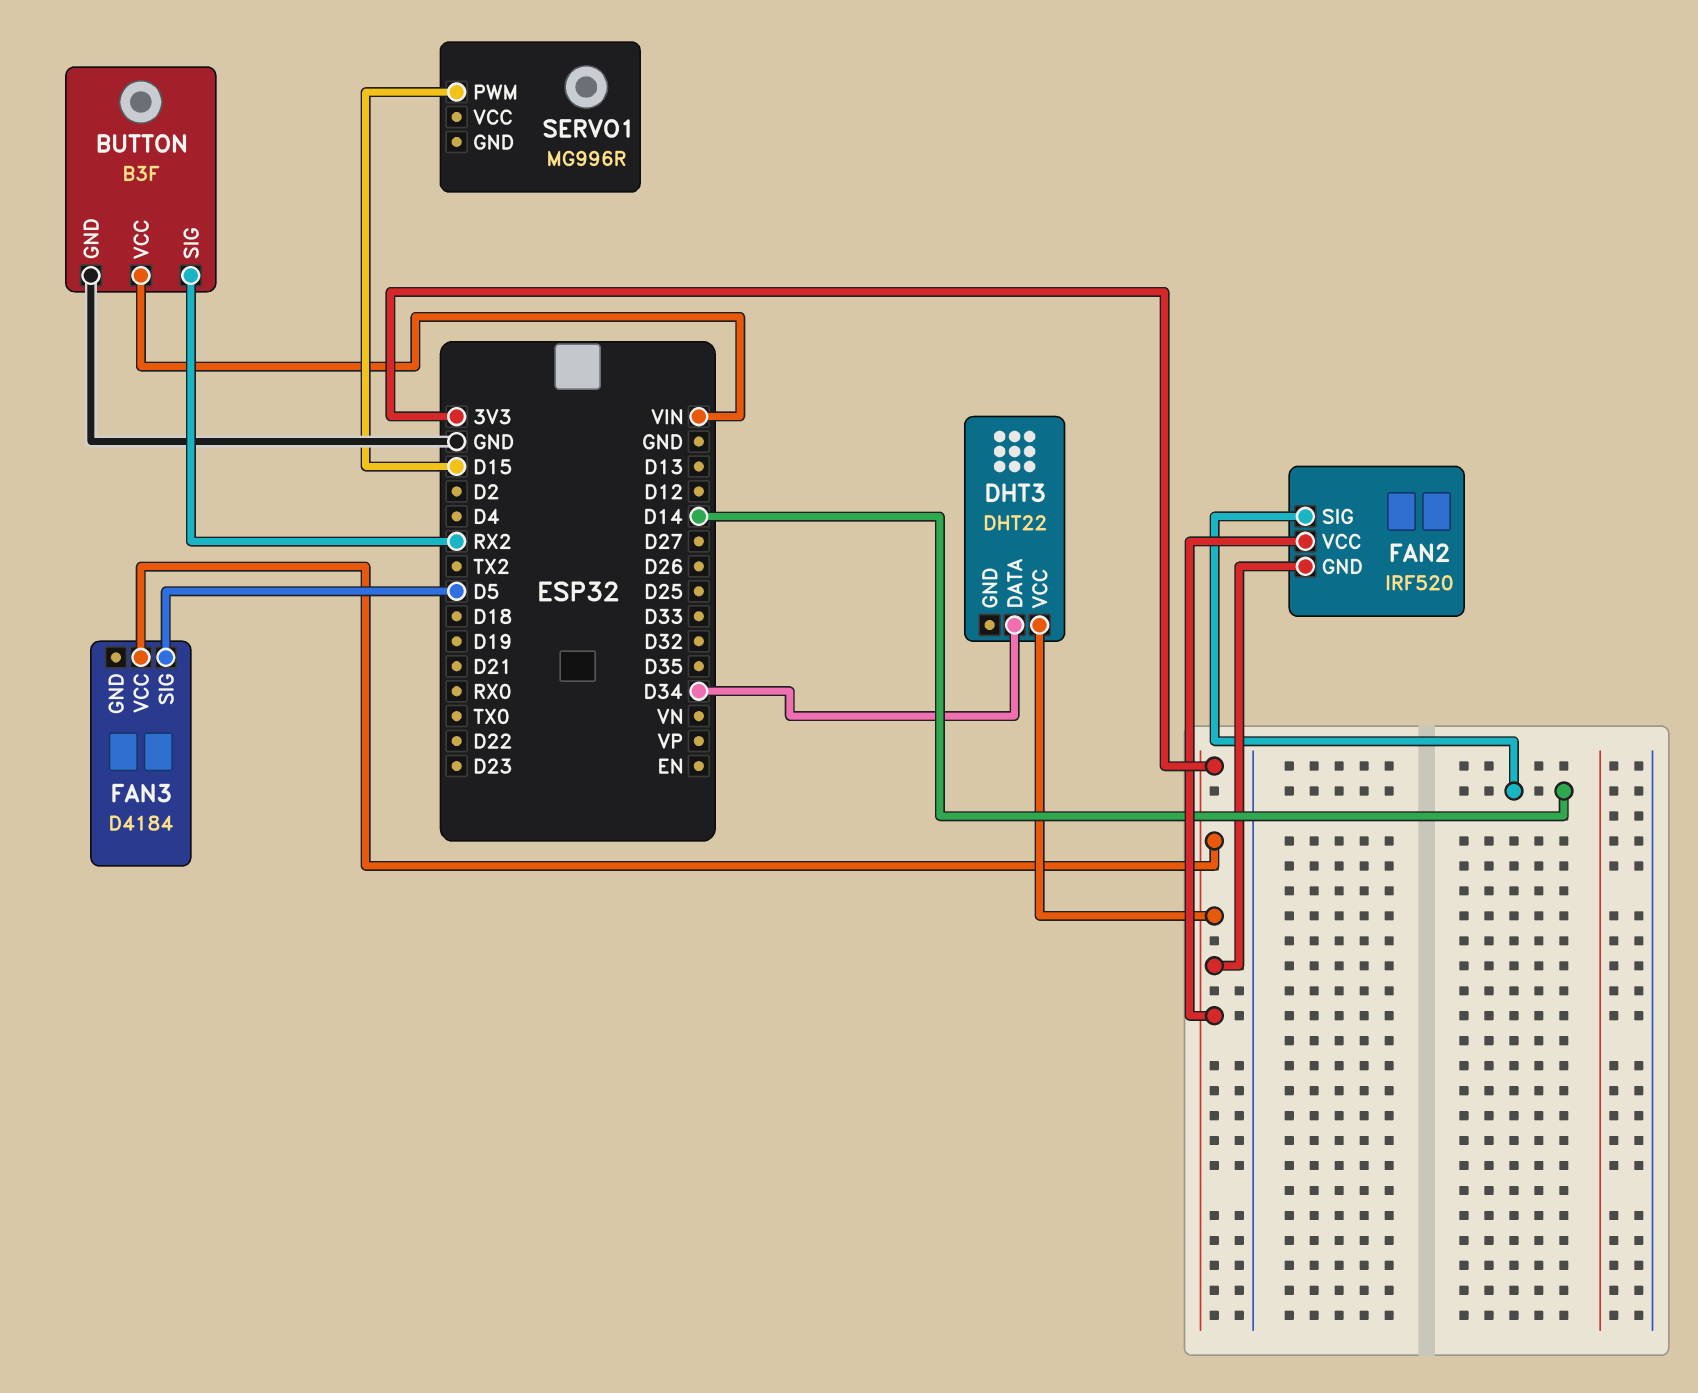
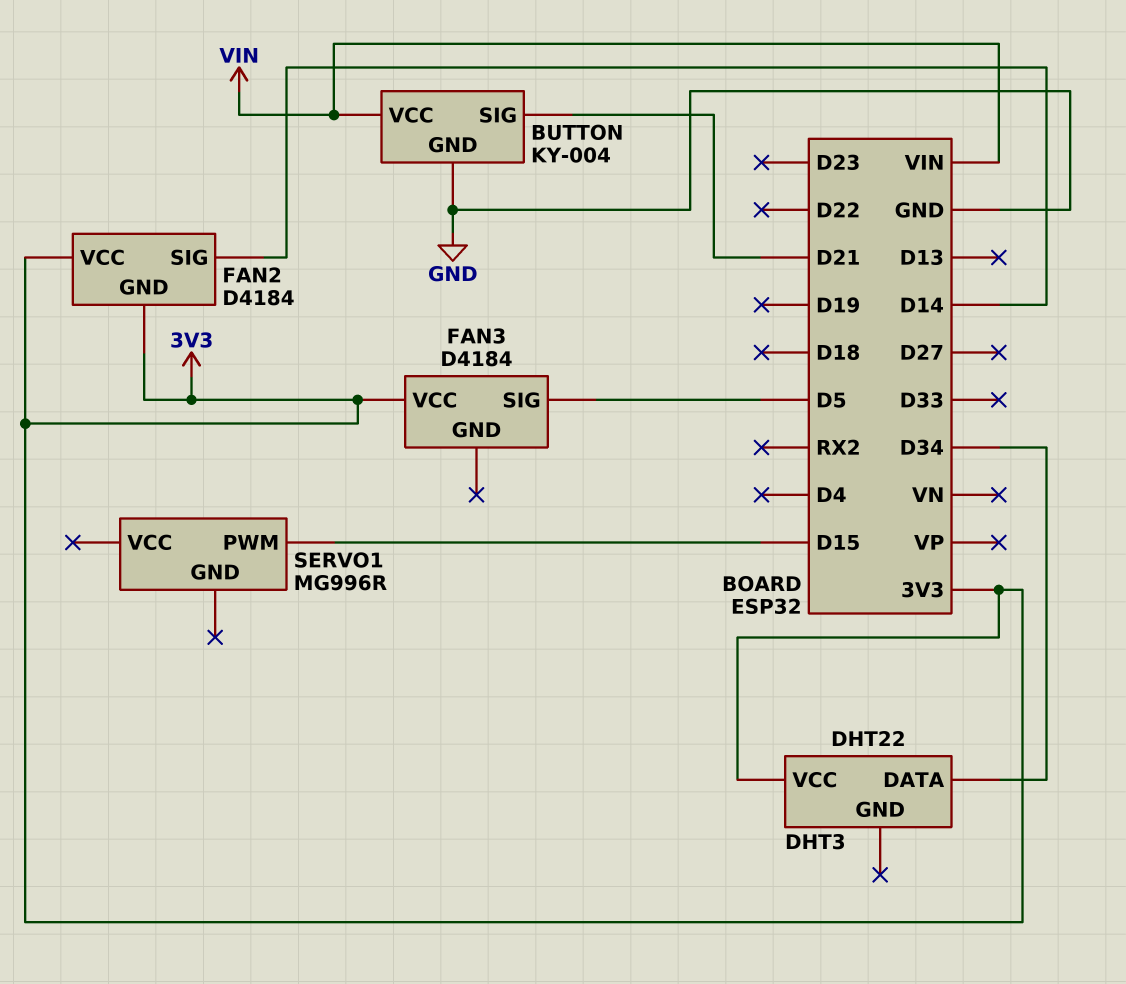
BUTTON: B3F -> KY-004
BUTTON pin SIG: RX2 -> D21
FAN2: IRF520 -> D4184

